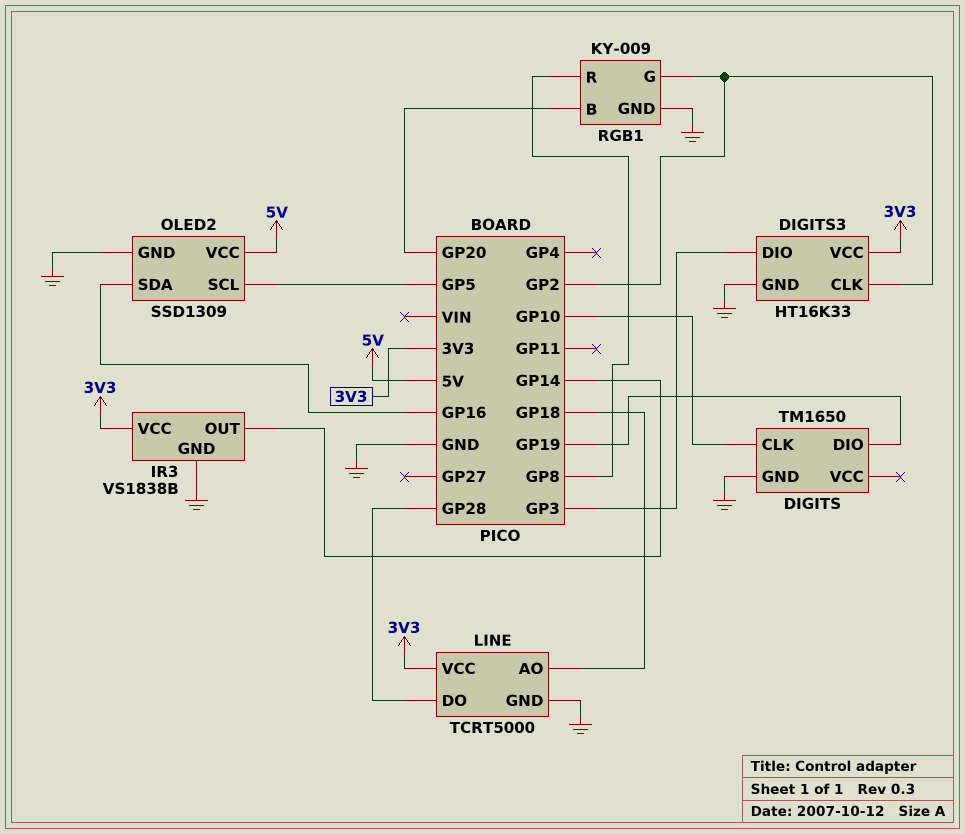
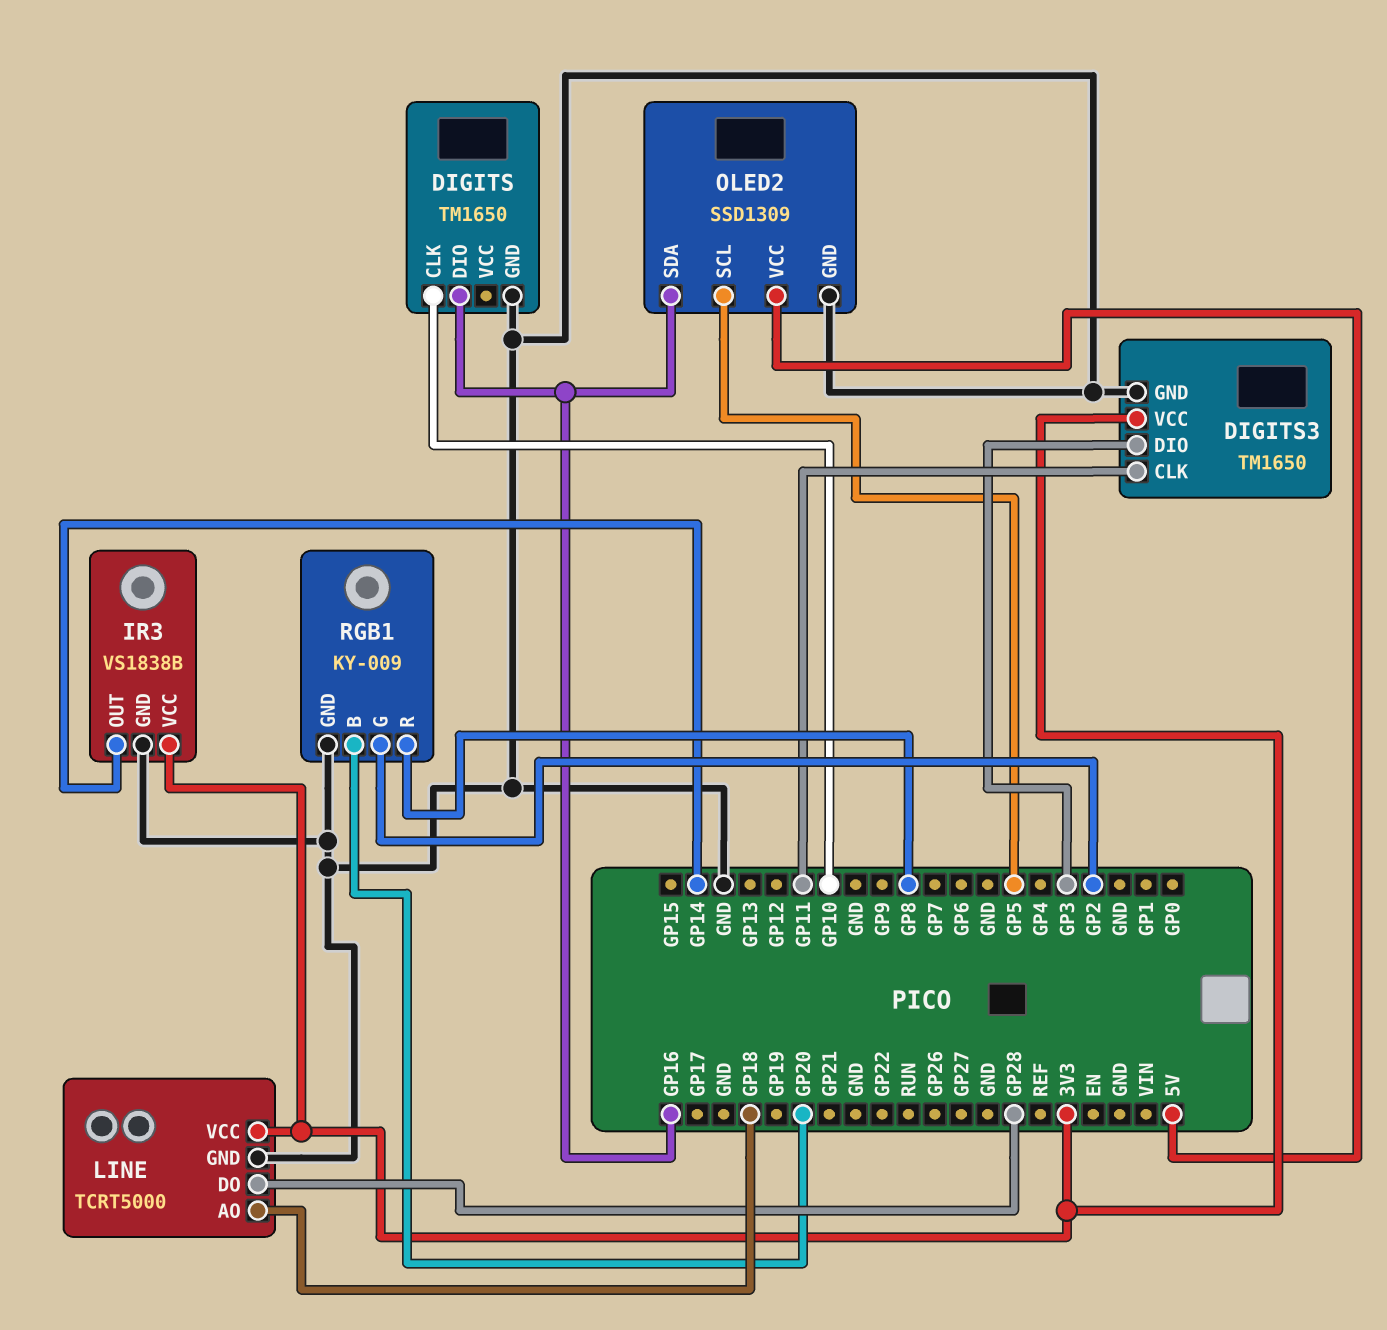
DIGITS pin DIO: GP19 -> GP16
DIGITS3: HT16K33 -> TM1650
DIGITS3 pin CLK: GP2 -> GP11

